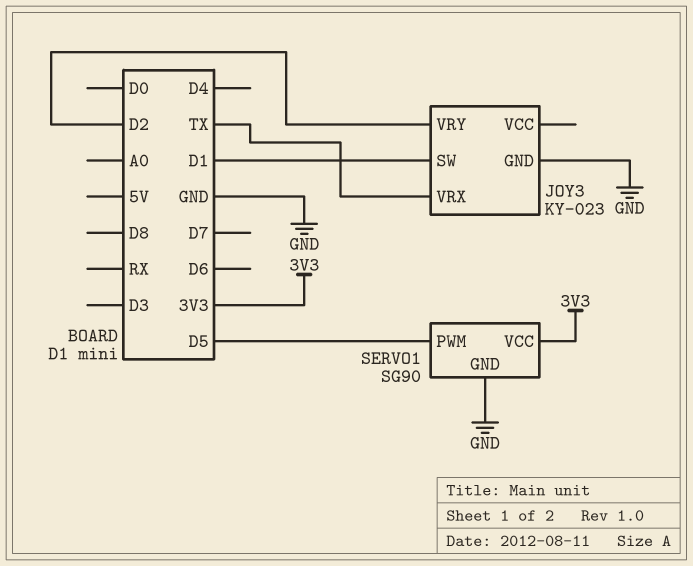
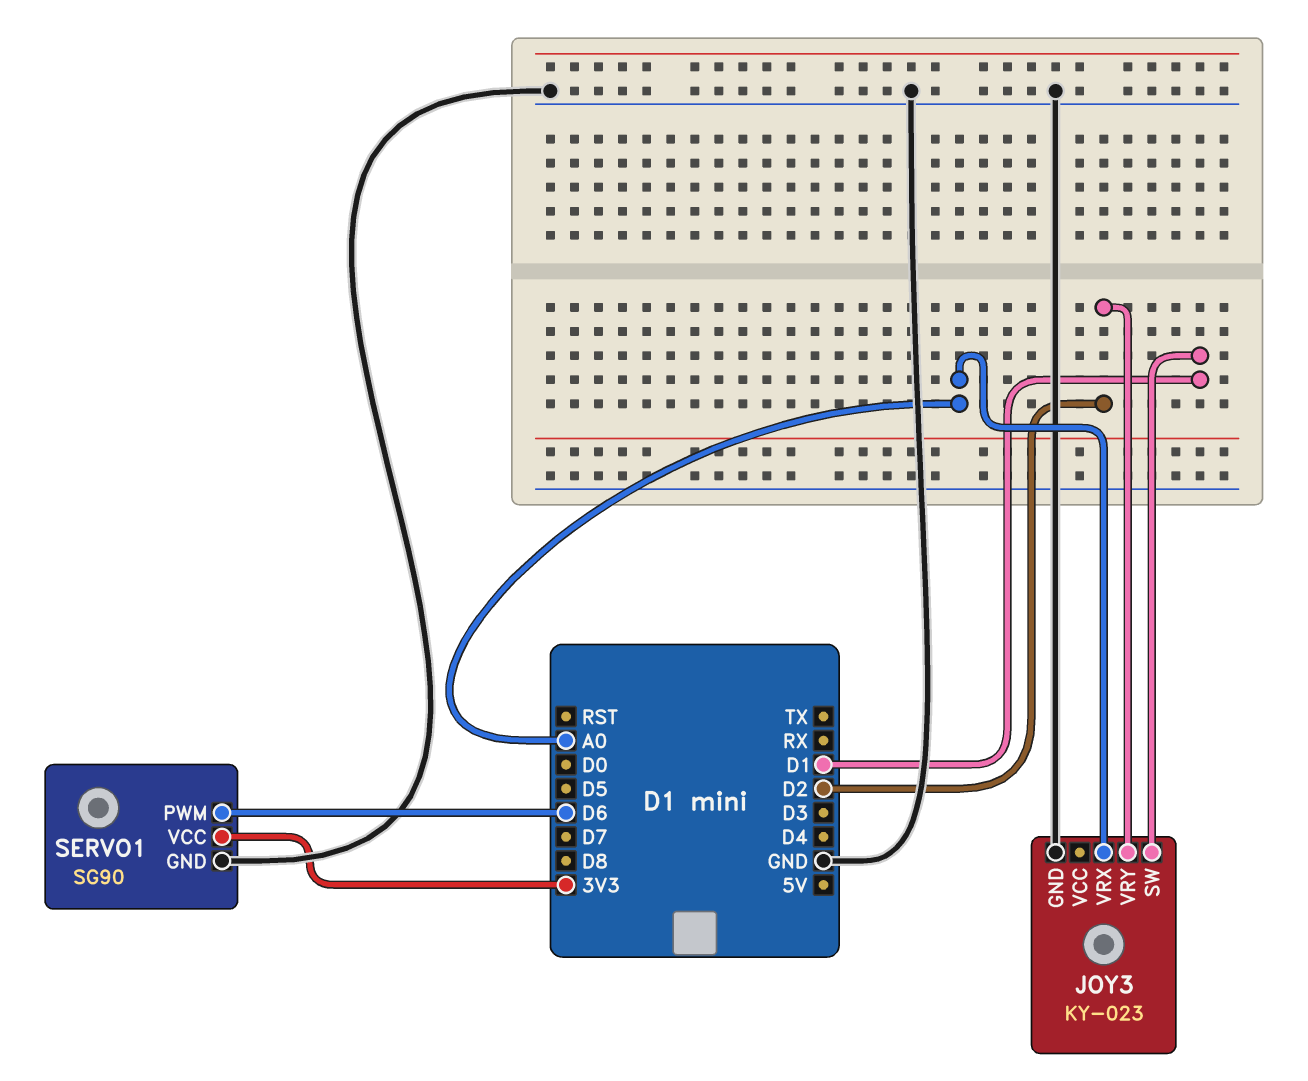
JOY3 pin VRX: TX -> A0
SERVO1 pin PWM: D5 -> D6

